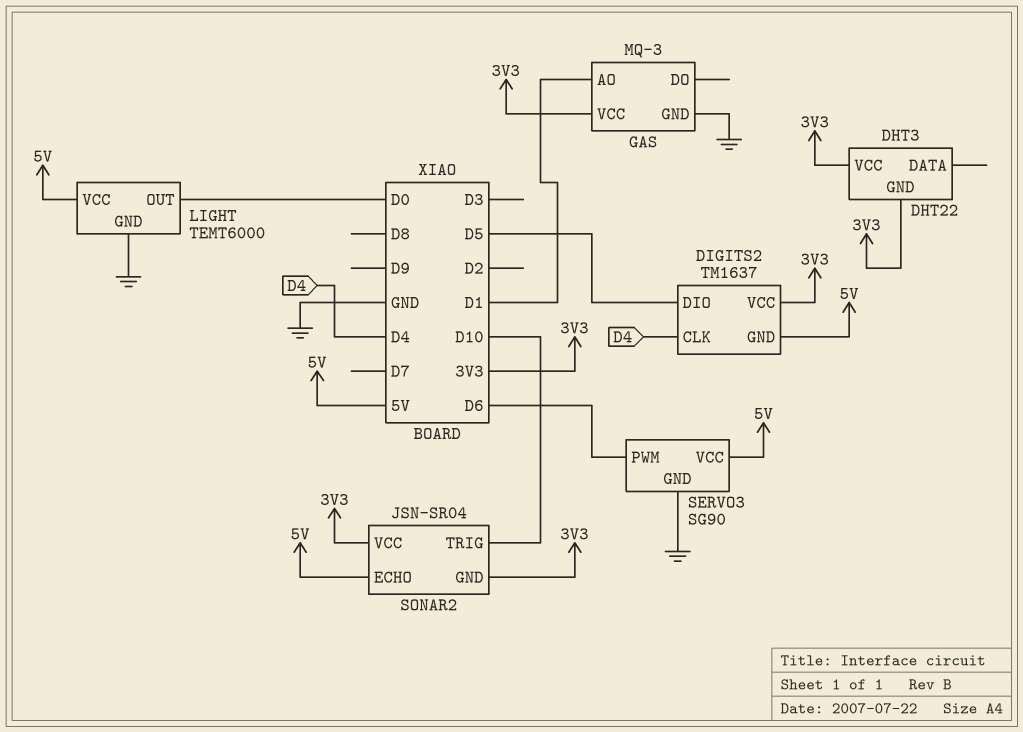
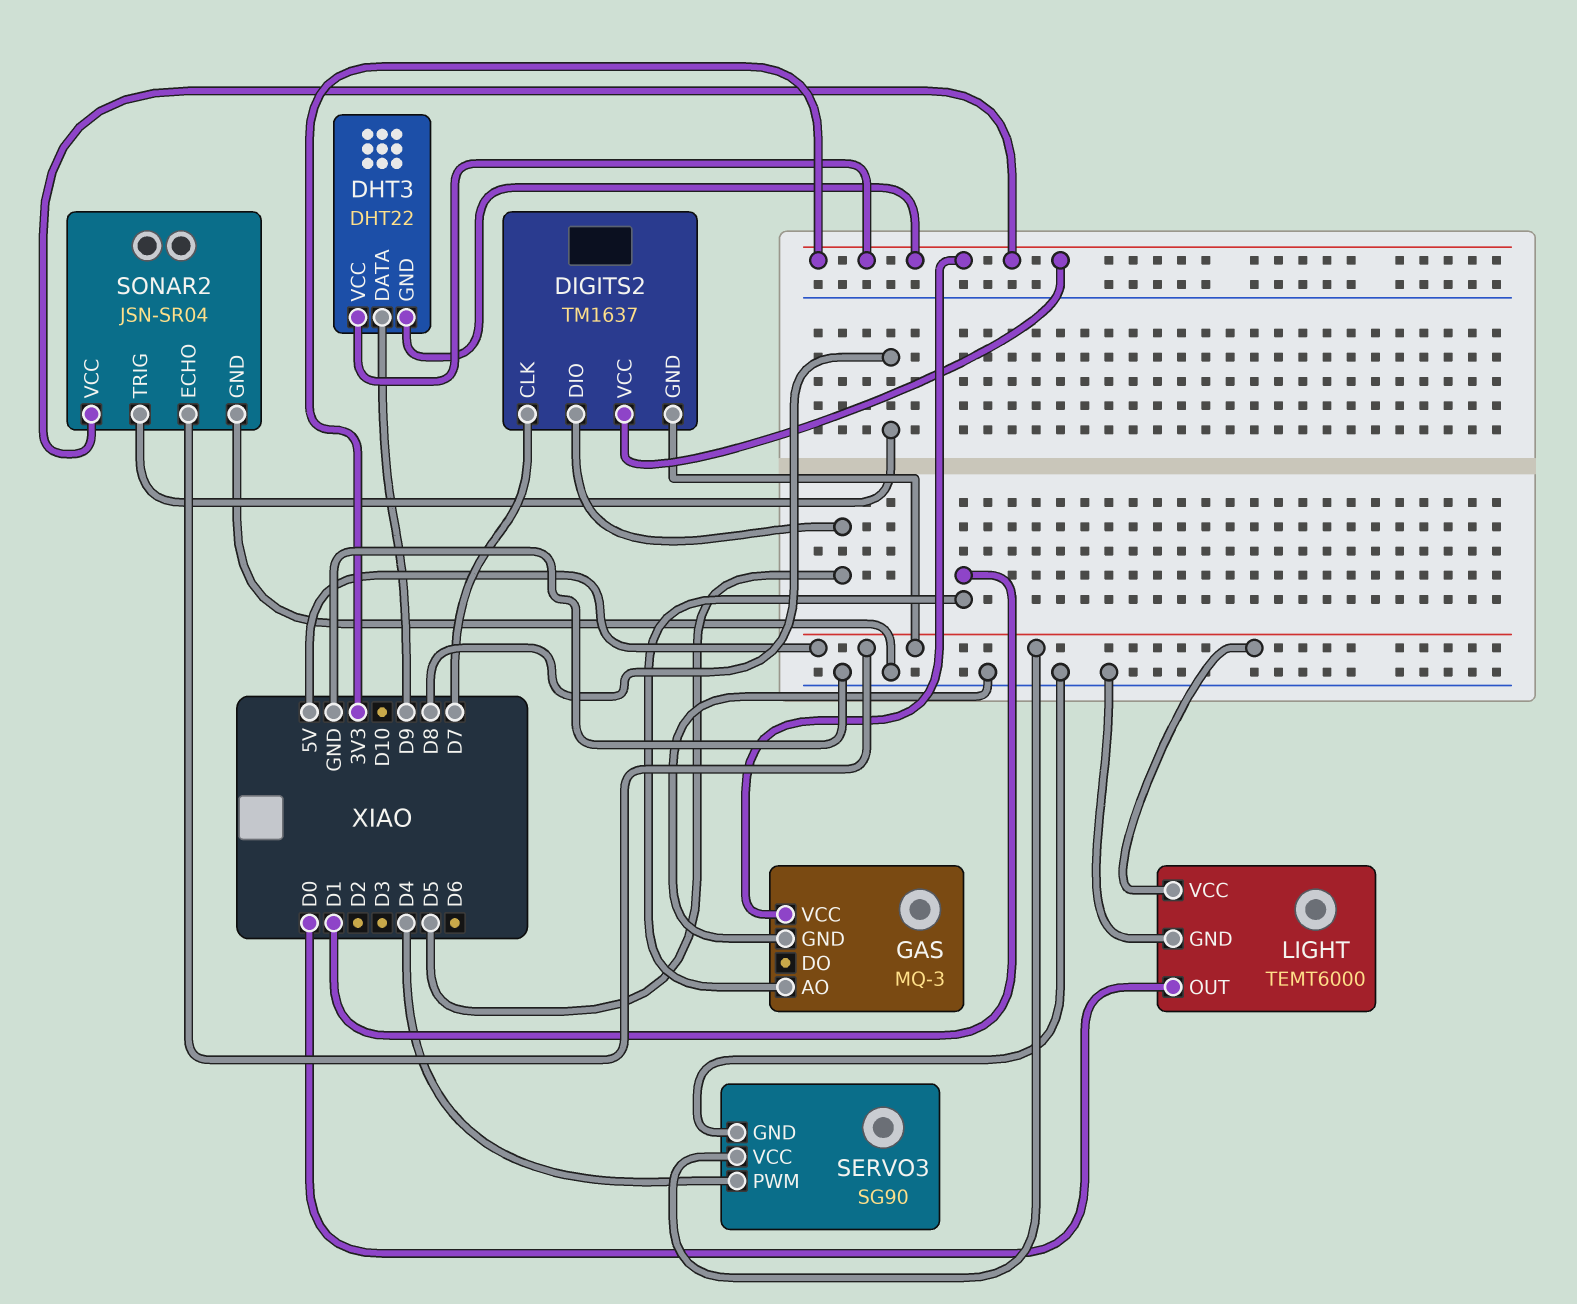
DHT3 pin DATA: none -> D9
DIGITS2 pin CLK: D4 -> D7
SERVO3 pin PWM: D6 -> D4
SONAR2 pin GND: 3V3 -> GND
SONAR2 pin TRIG: D10 -> D8

